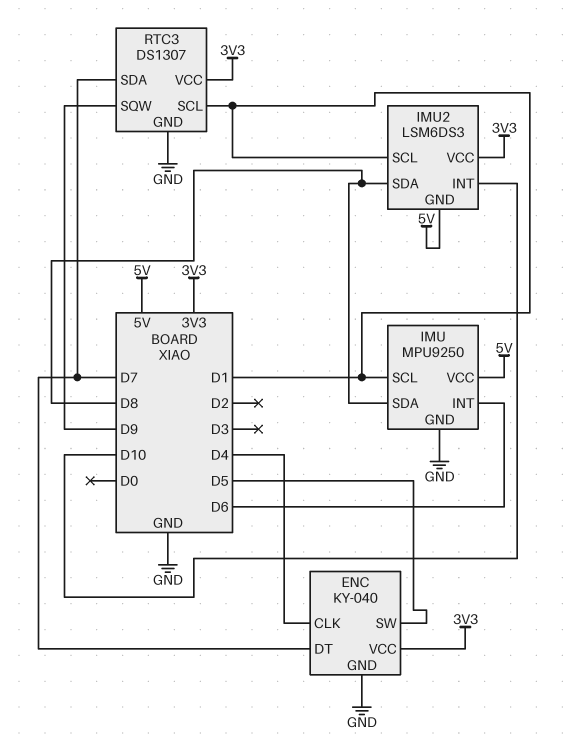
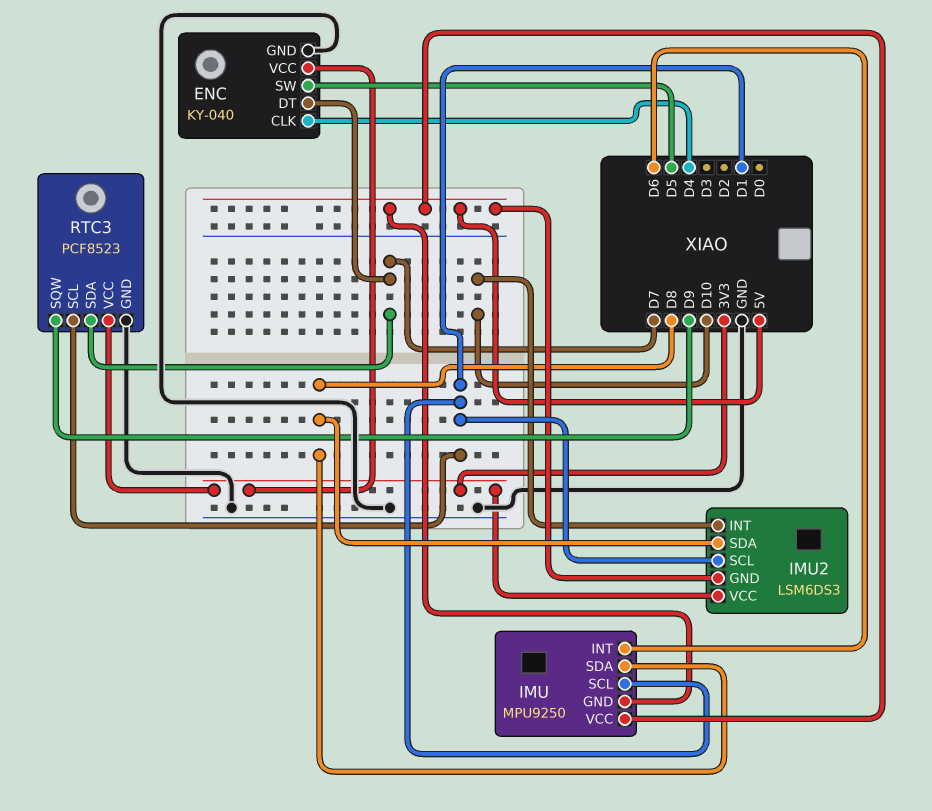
IMU pin GND: GND -> 5V
RTC3: DS1307 -> PCF8523

